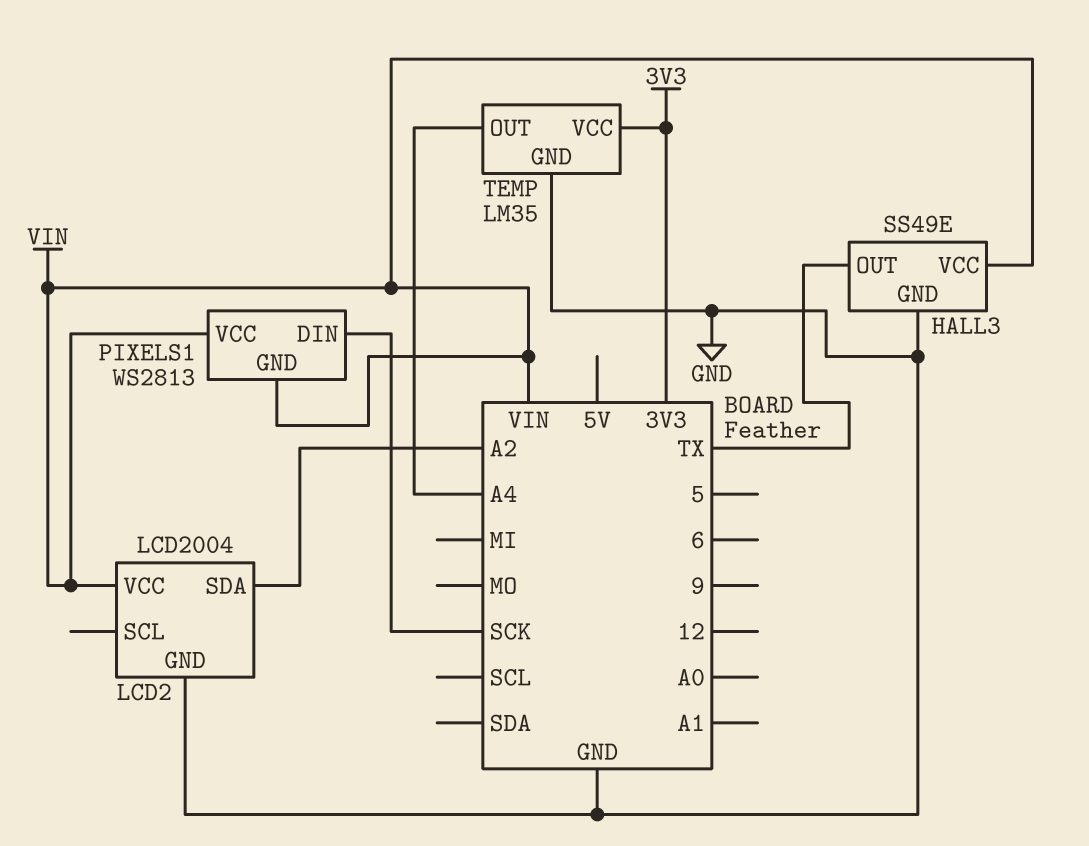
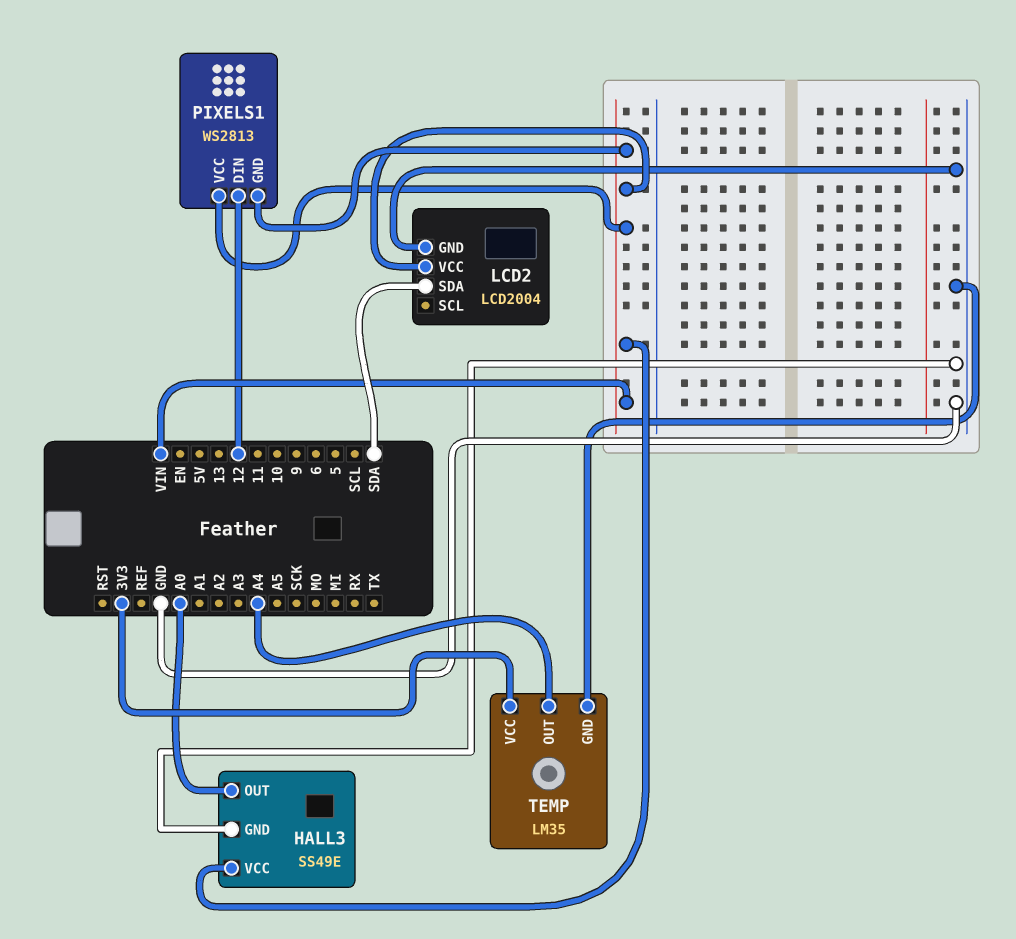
HALL3 pin OUT: TX -> A0
LCD2 pin SDA: A2 -> SDA
PIXELS1 pin DIN: SCK -> 12

